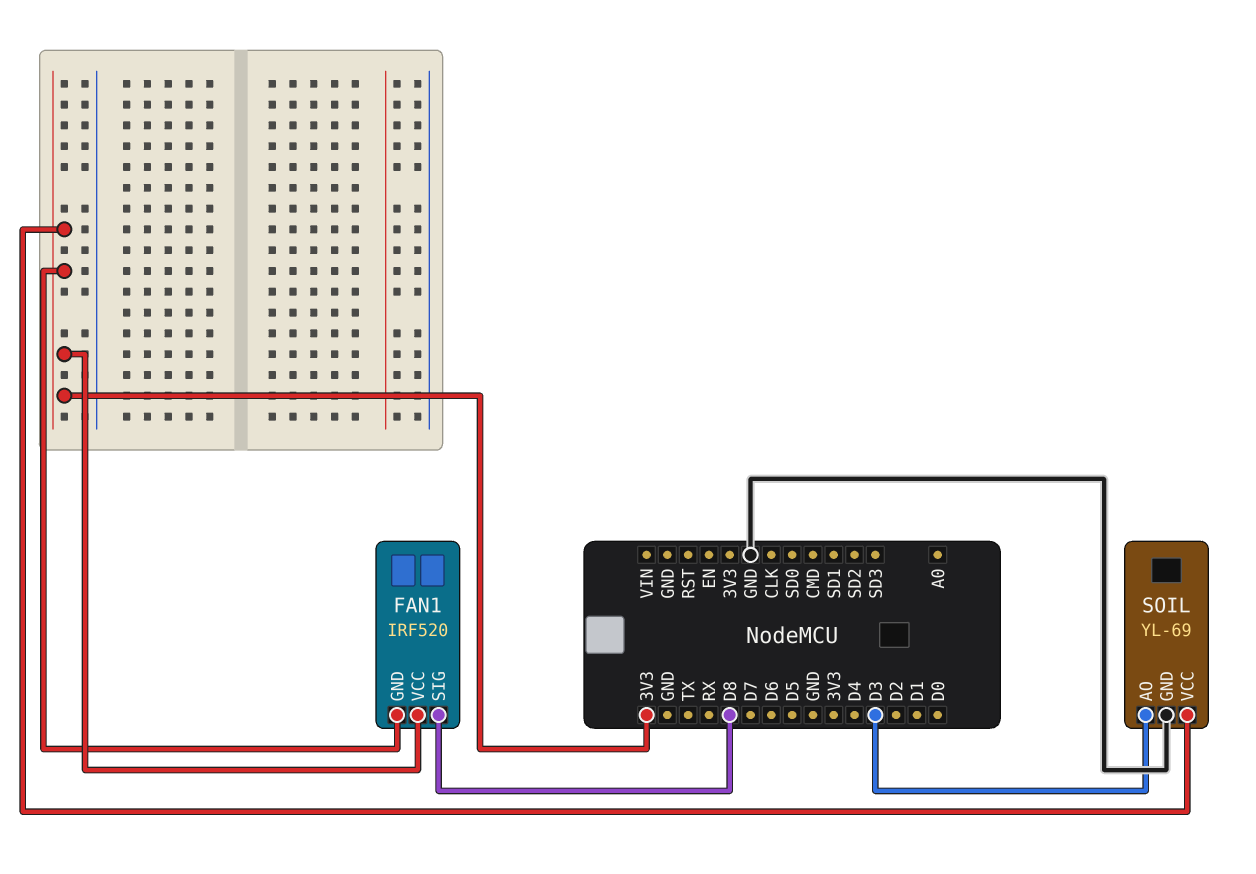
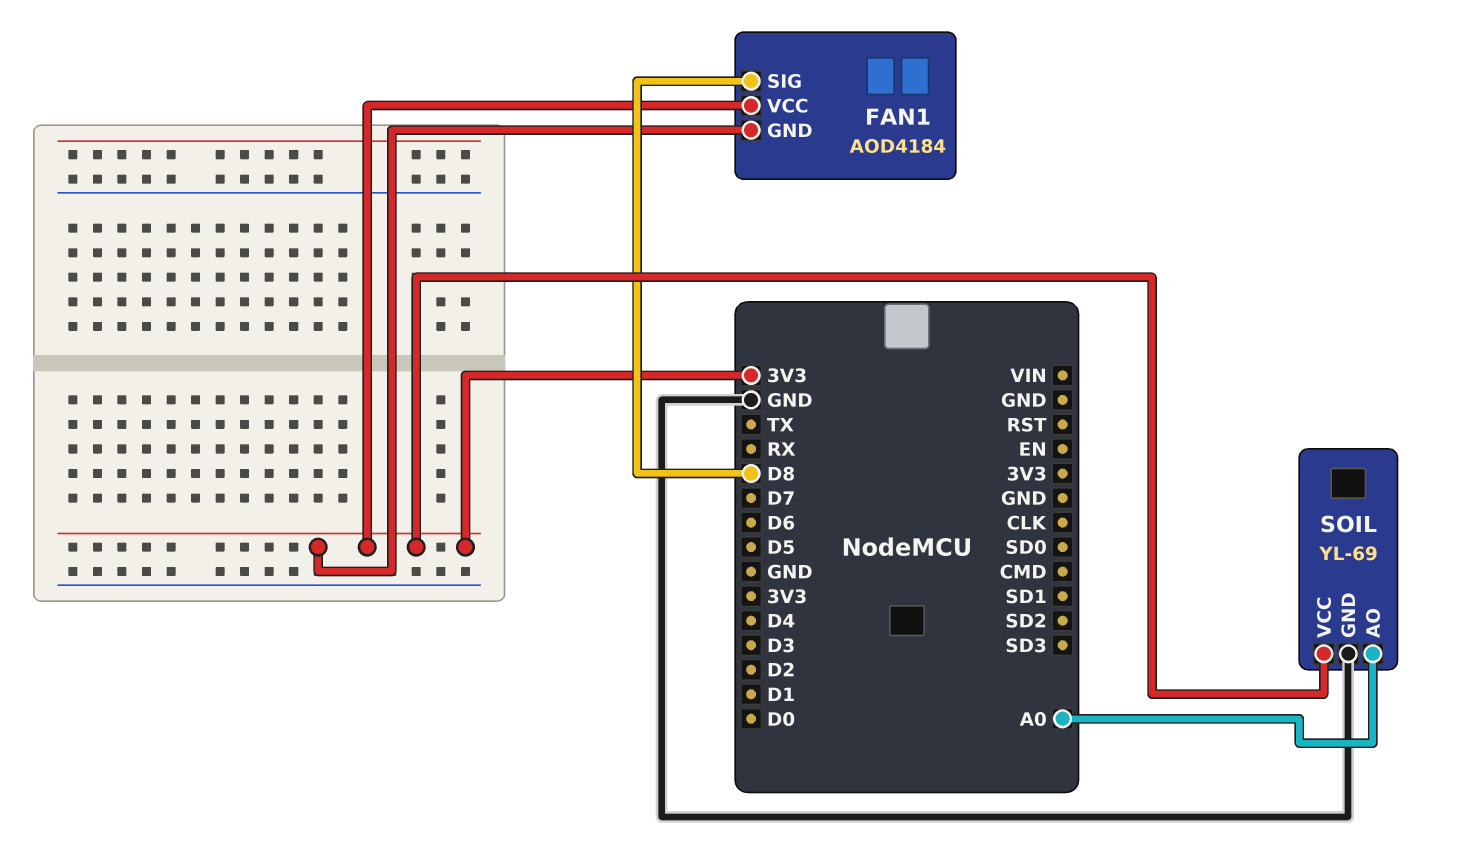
FAN1: IRF520 -> AOD4184
SOIL pin AO: D3 -> A0

